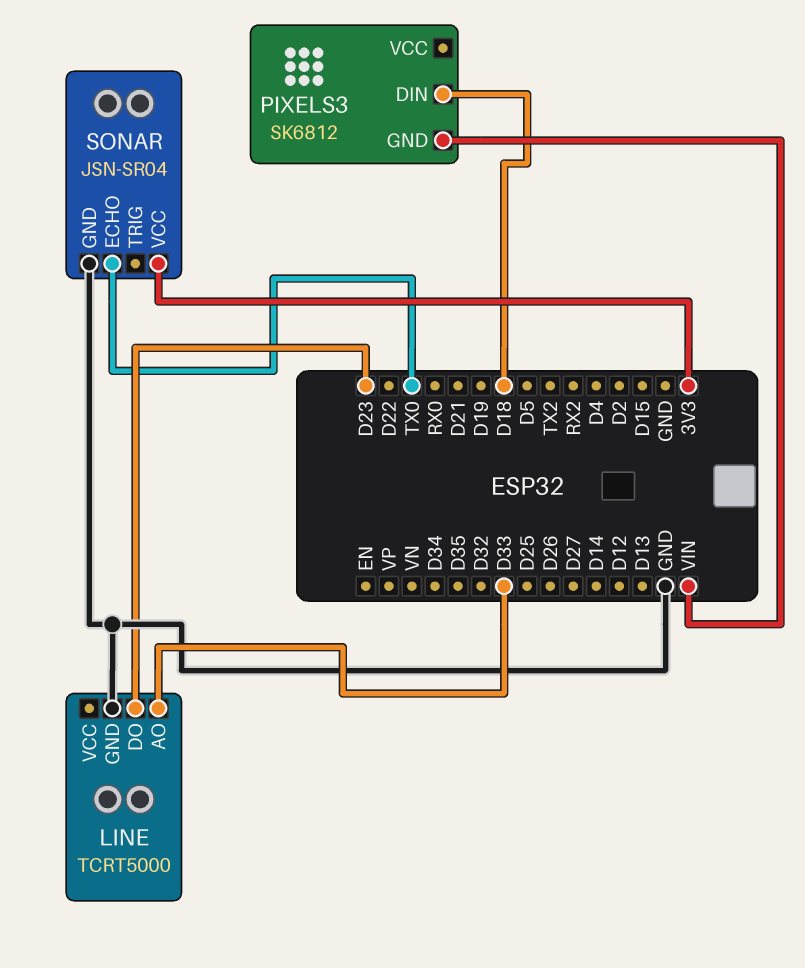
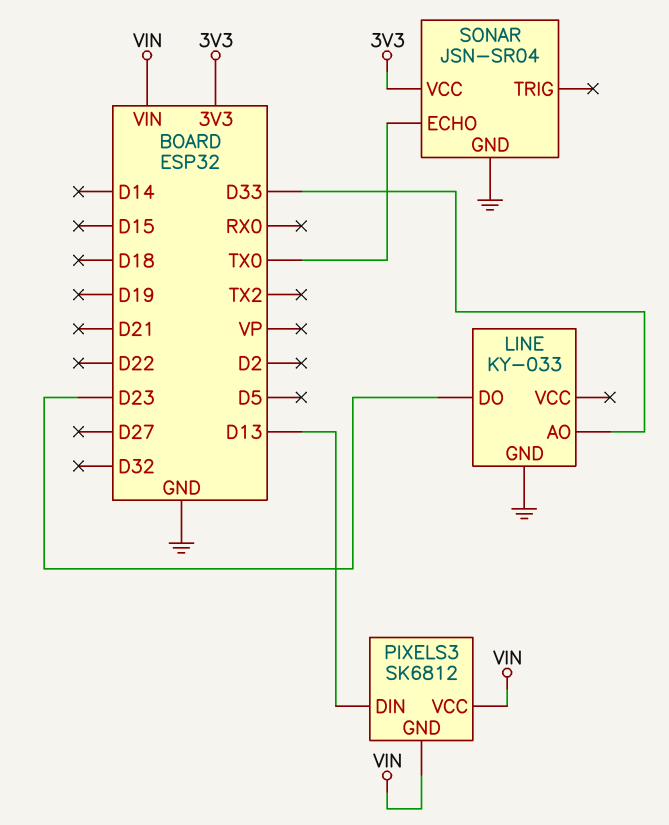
LINE: TCRT5000 -> KY-033
PIXELS3 pin DIN: D18 -> D13
PIXELS3 pin VCC: none -> VIN

